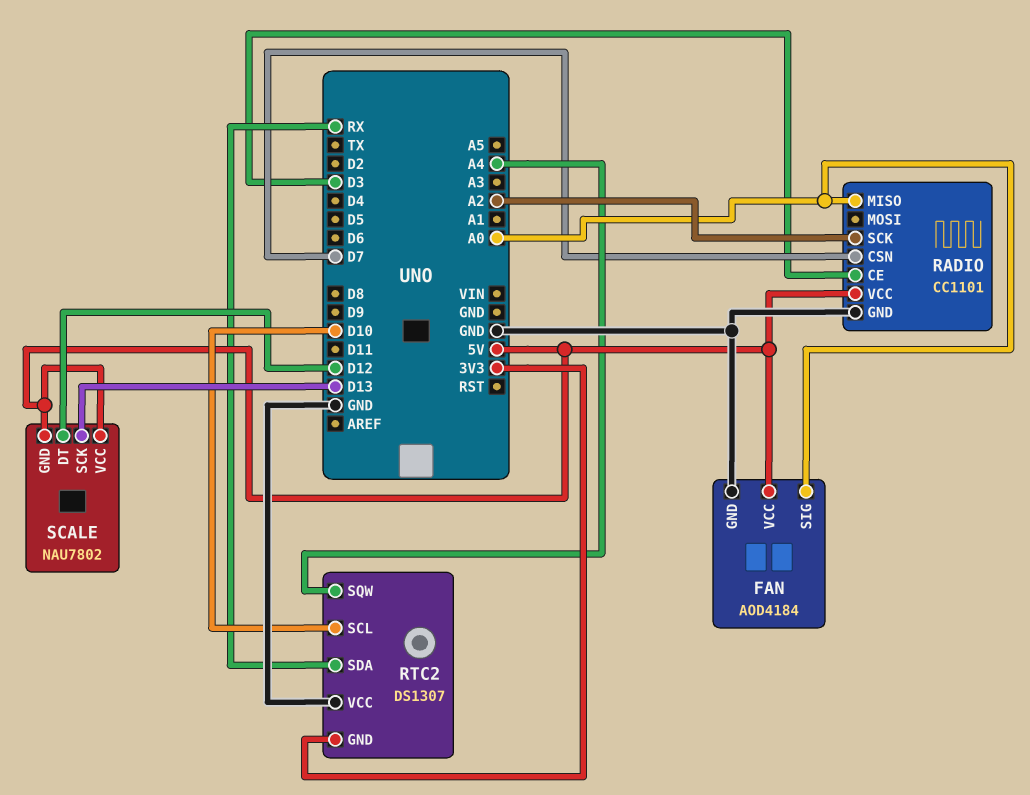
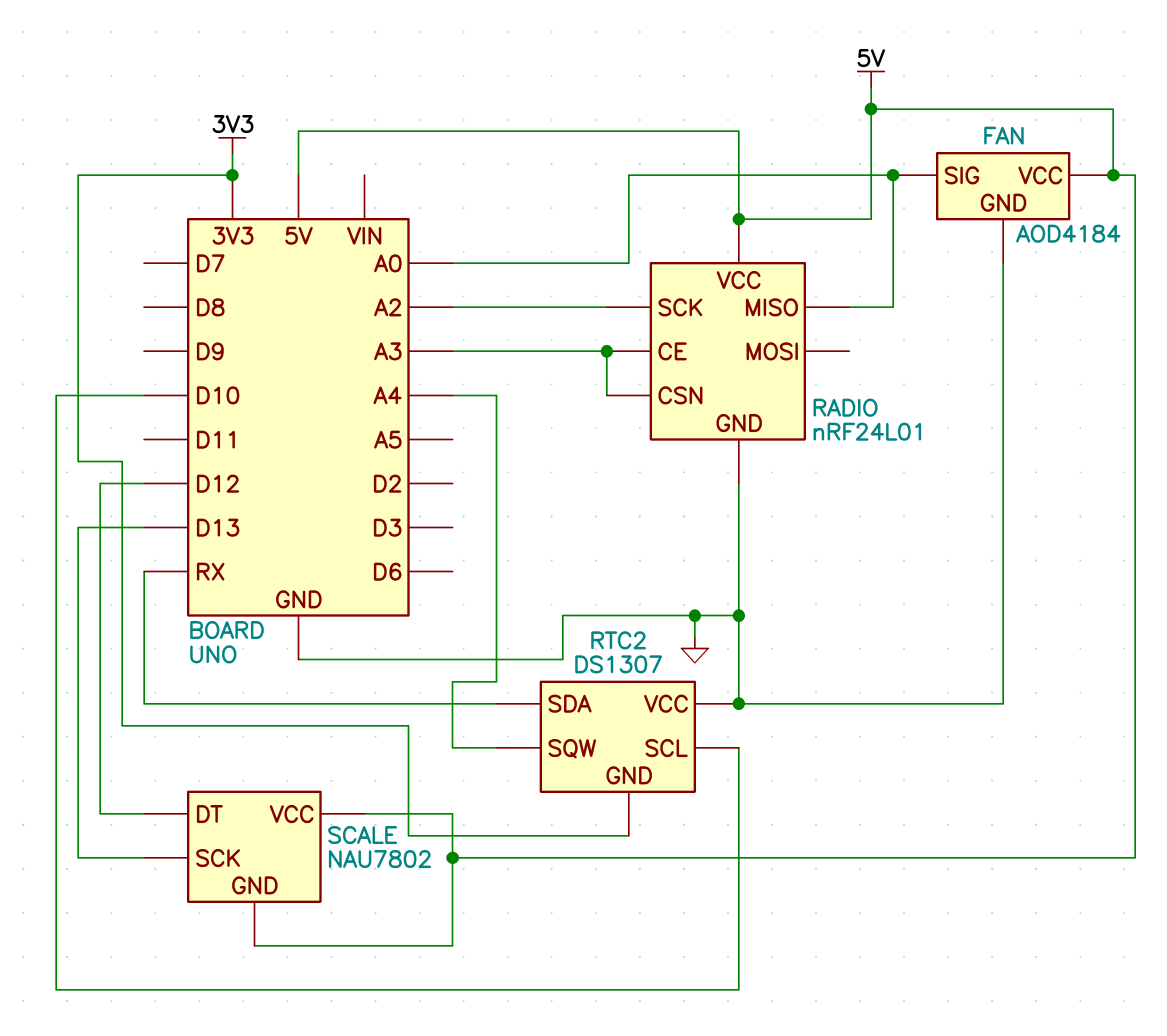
RADIO: CC1101 -> nRF24L01
RADIO pin CE: D3 -> A3
RADIO pin CSN: D7 -> A3

